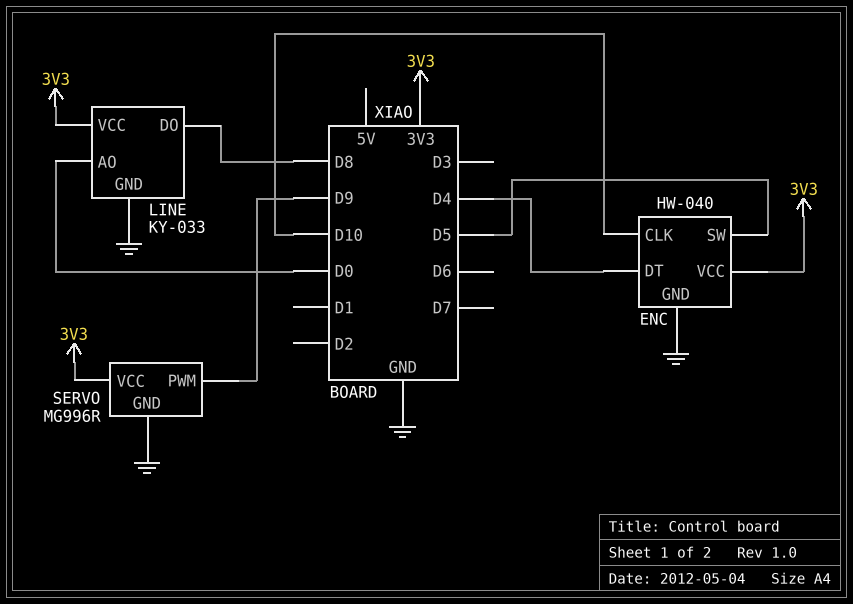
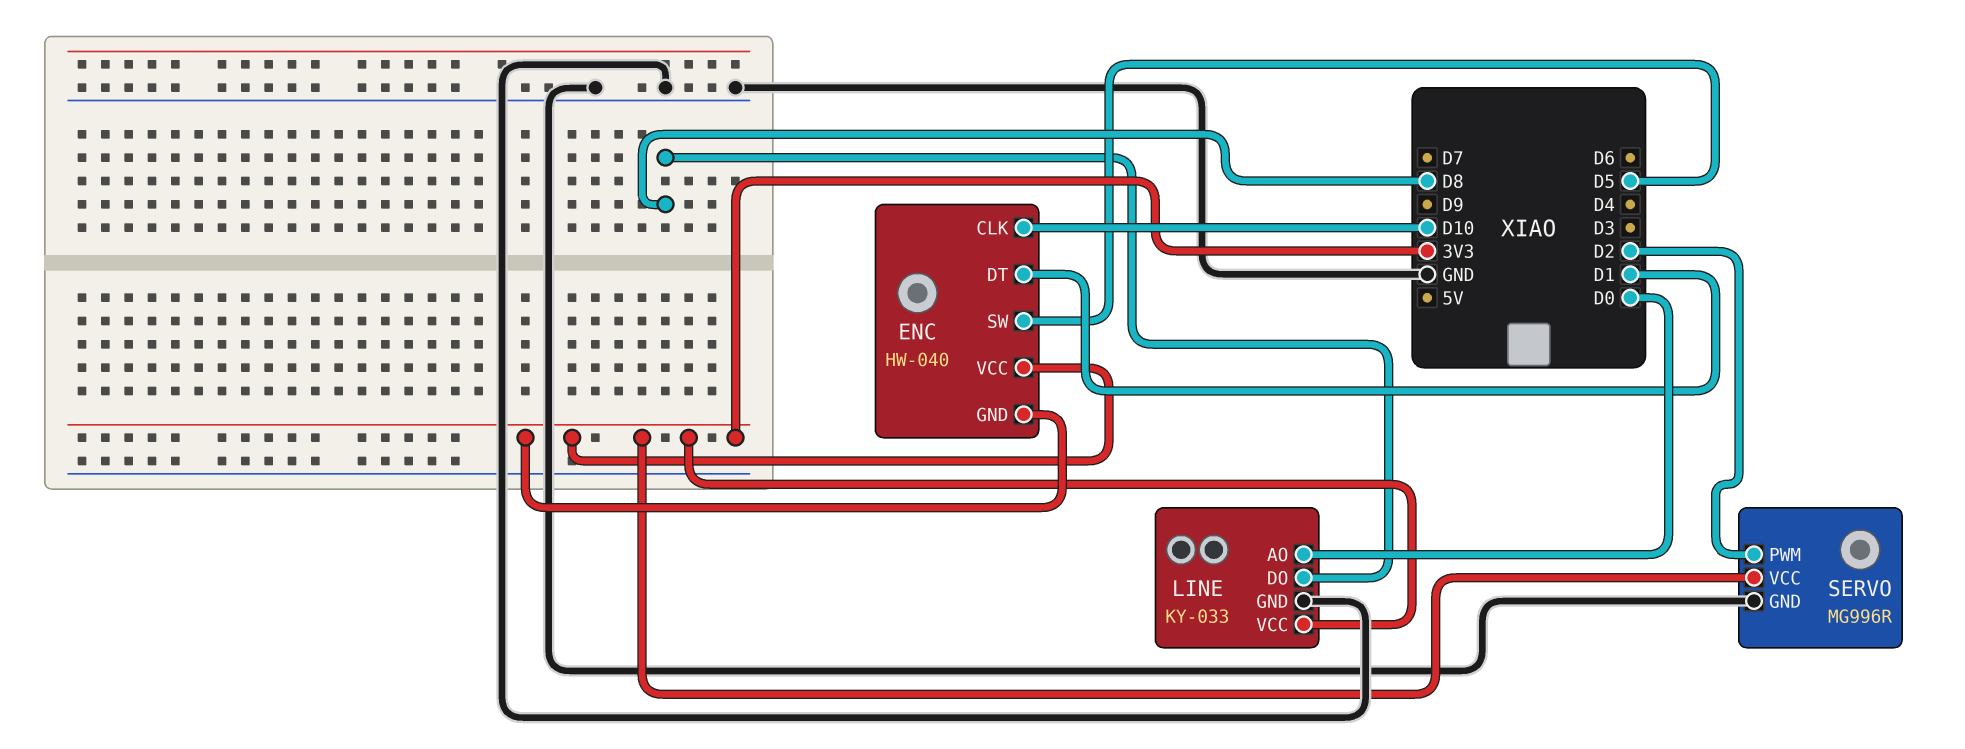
ENC pin DT: D4 -> D1
ENC pin GND: GND -> 3V3
SERVO pin PWM: D9 -> D2

